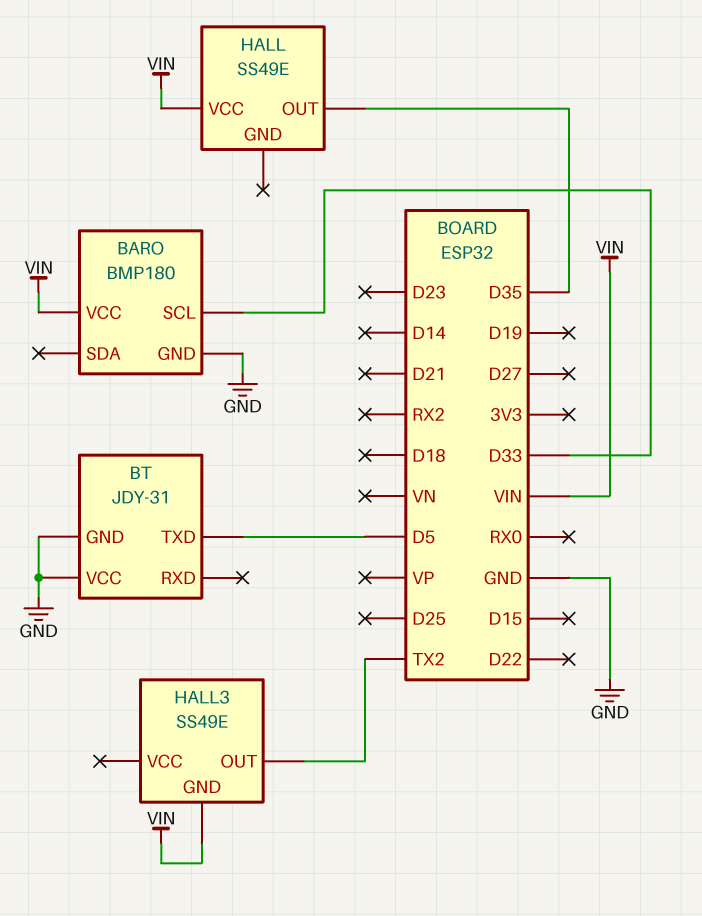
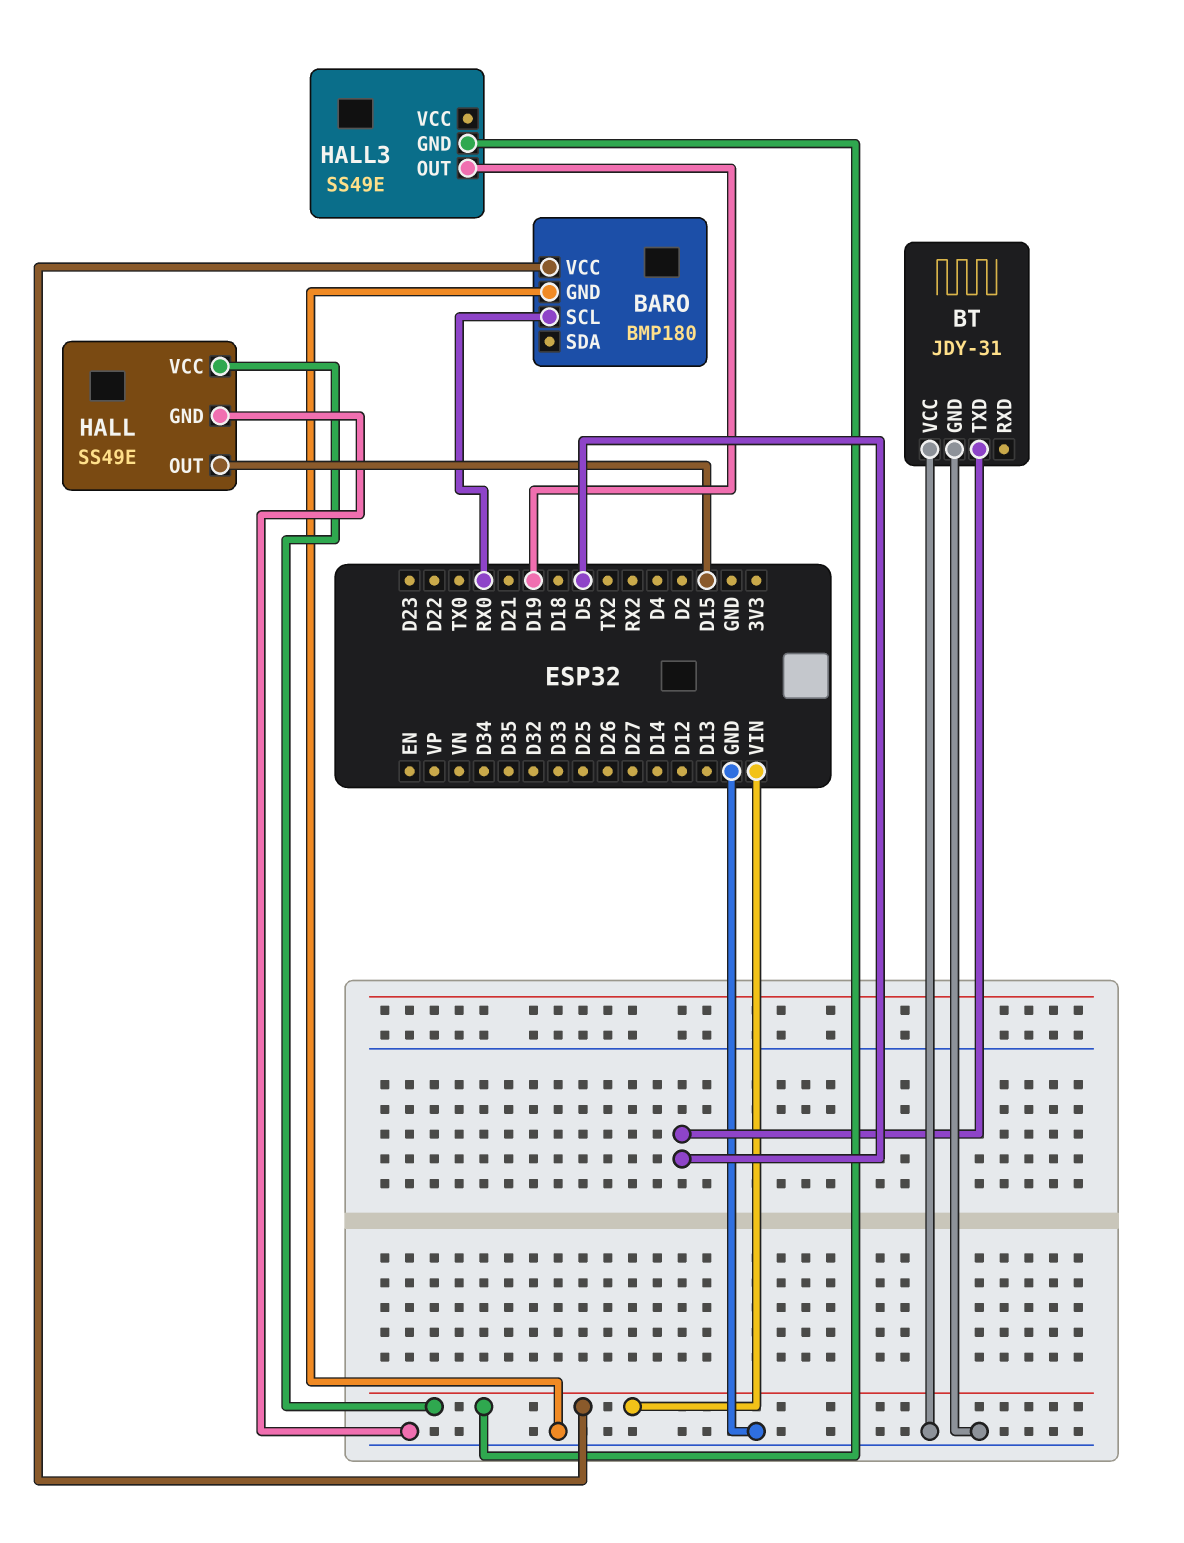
BARO pin SCL: D33 -> RX0
HALL pin GND: none -> GND
HALL pin OUT: D35 -> D15
HALL3 pin OUT: TX2 -> D19

